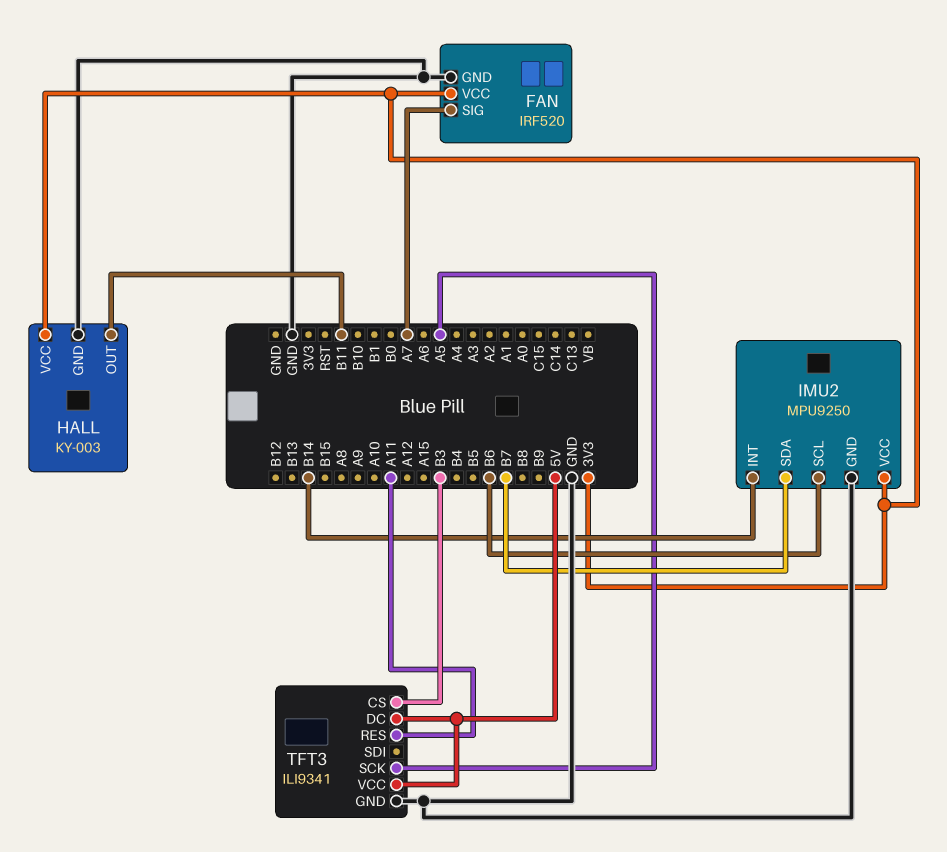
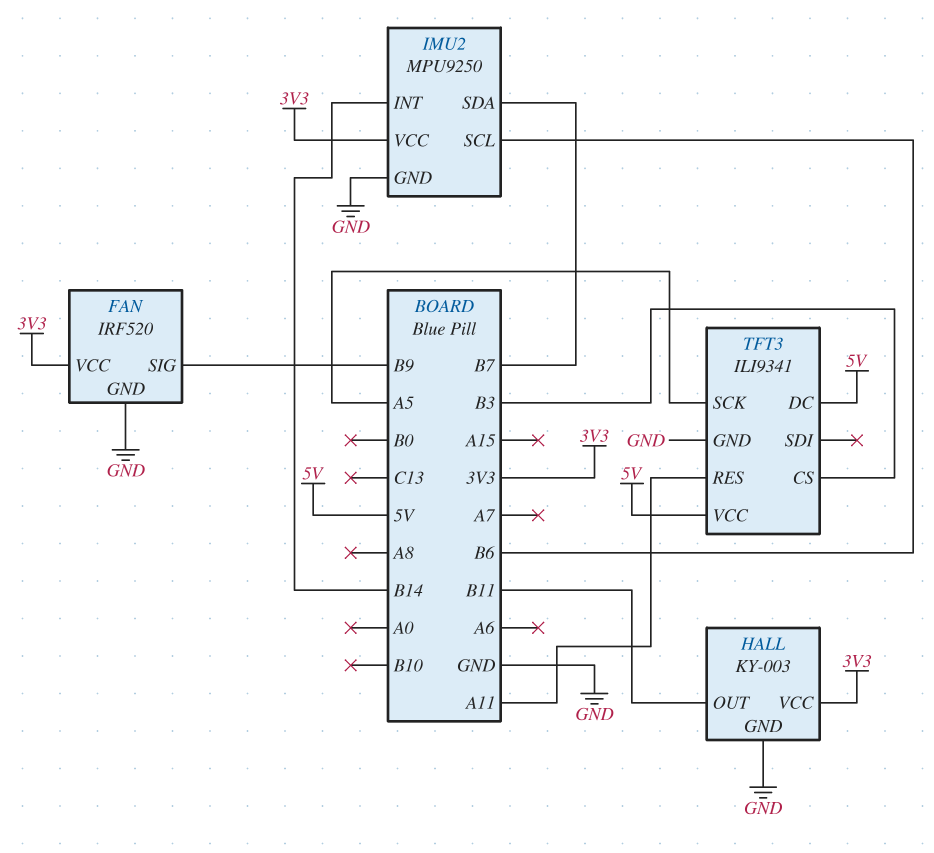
FAN pin SIG: A7 -> B9

